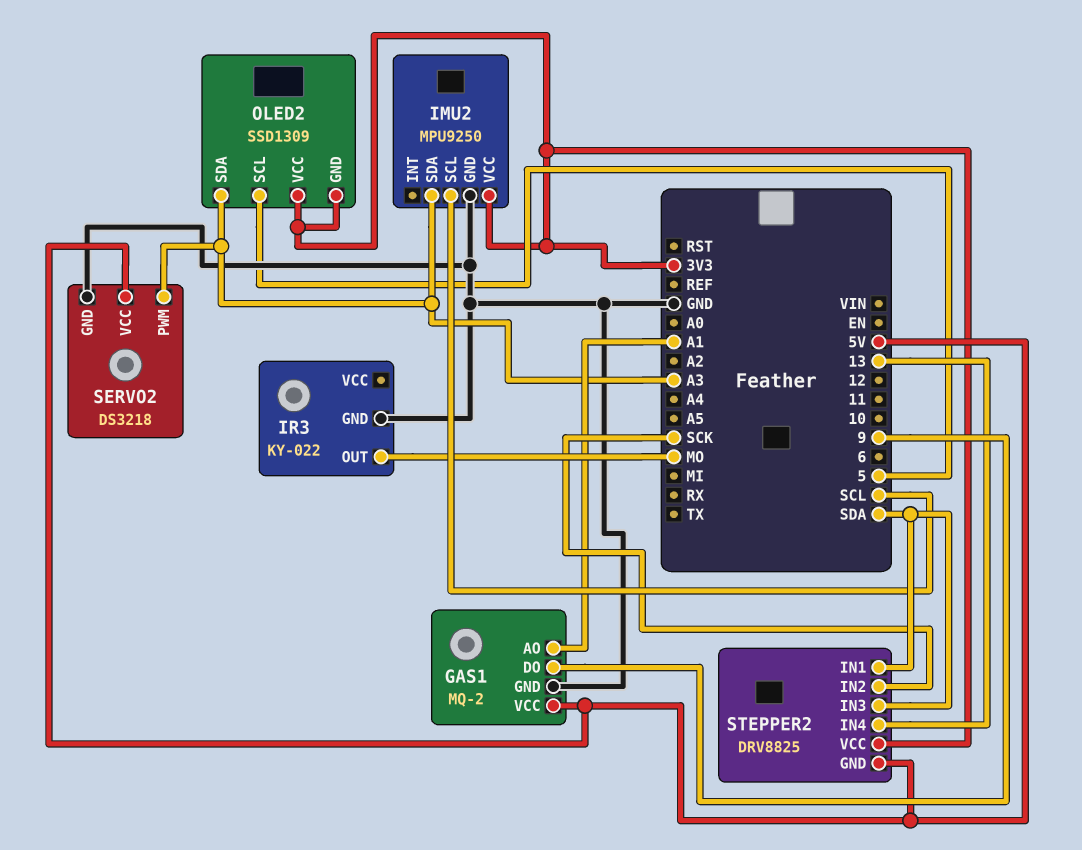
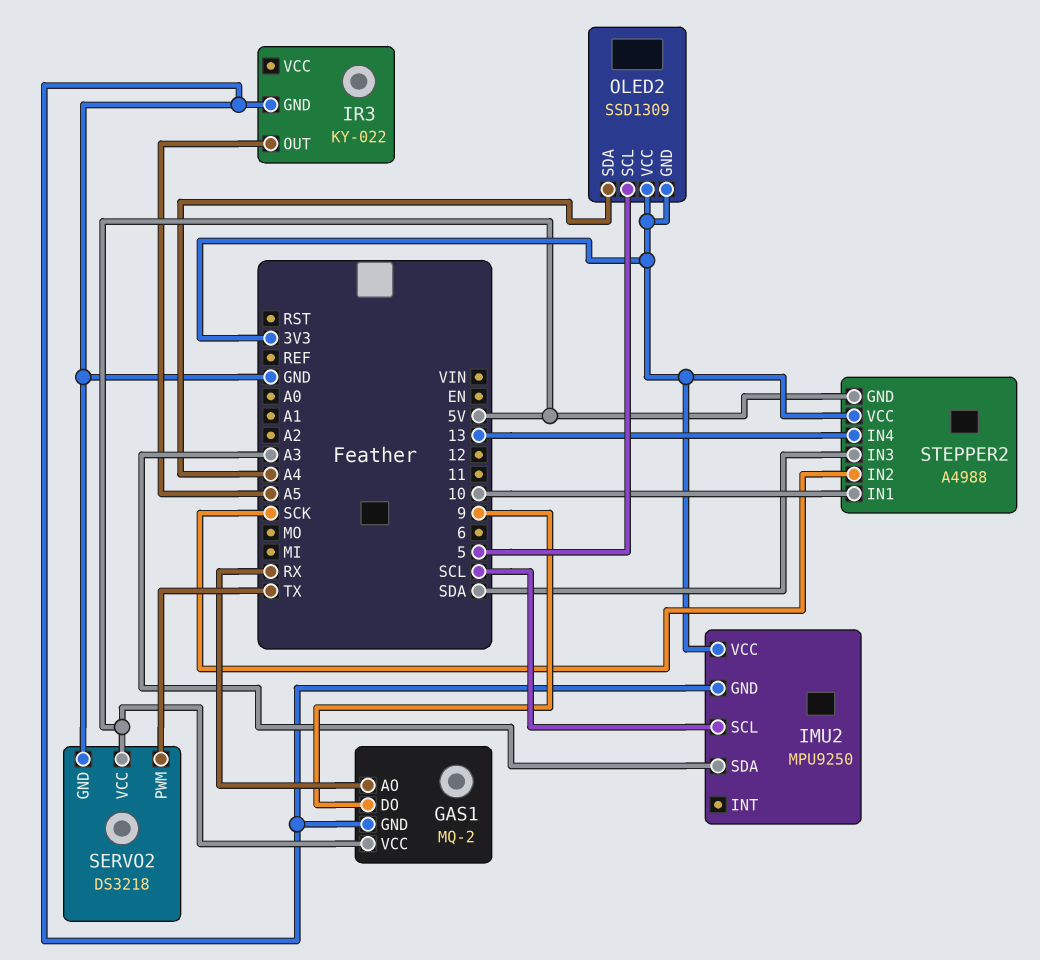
GAS1 pin AO: A1 -> RX
IR3 pin OUT: MO -> A5
OLED2 pin SDA: A3 -> A4
SERVO2 pin PWM: A3 -> TX
STEPPER2: DRV8825 -> A4988
STEPPER2 pin IN1: SDA -> 10

